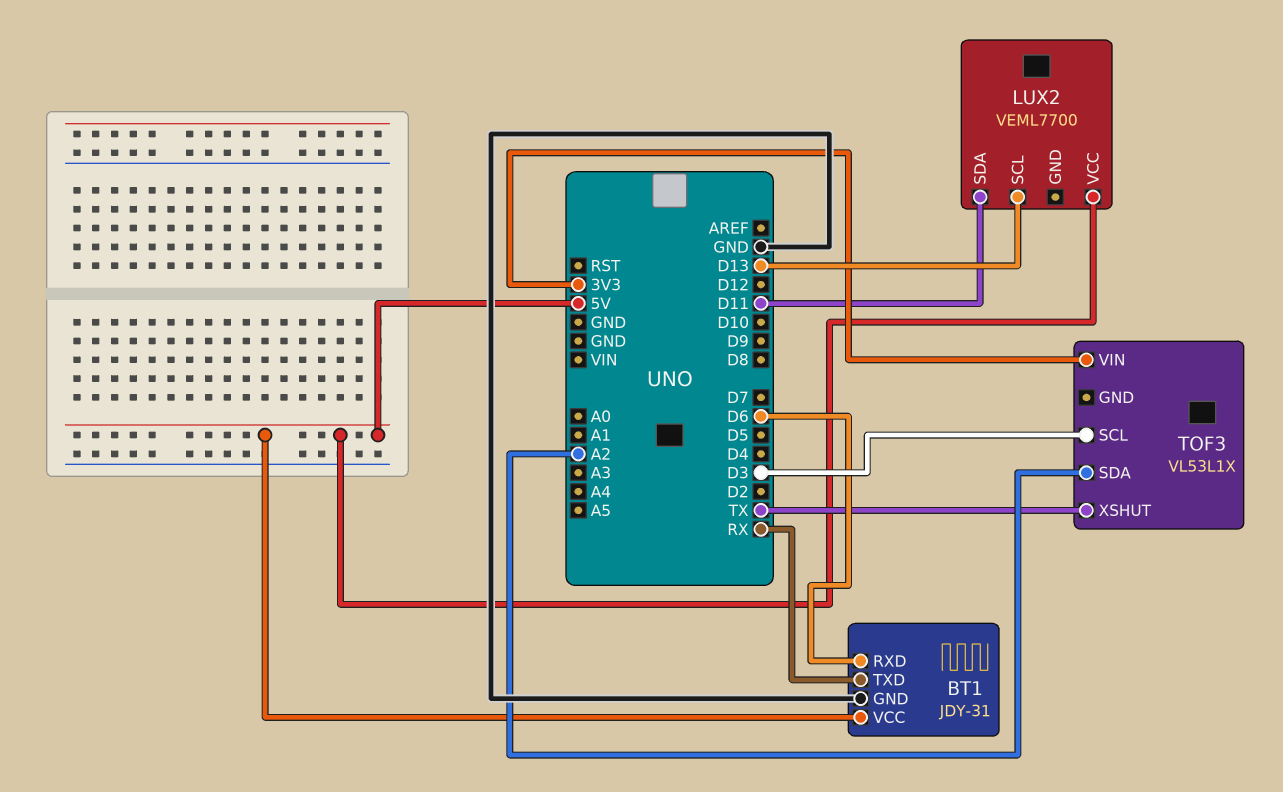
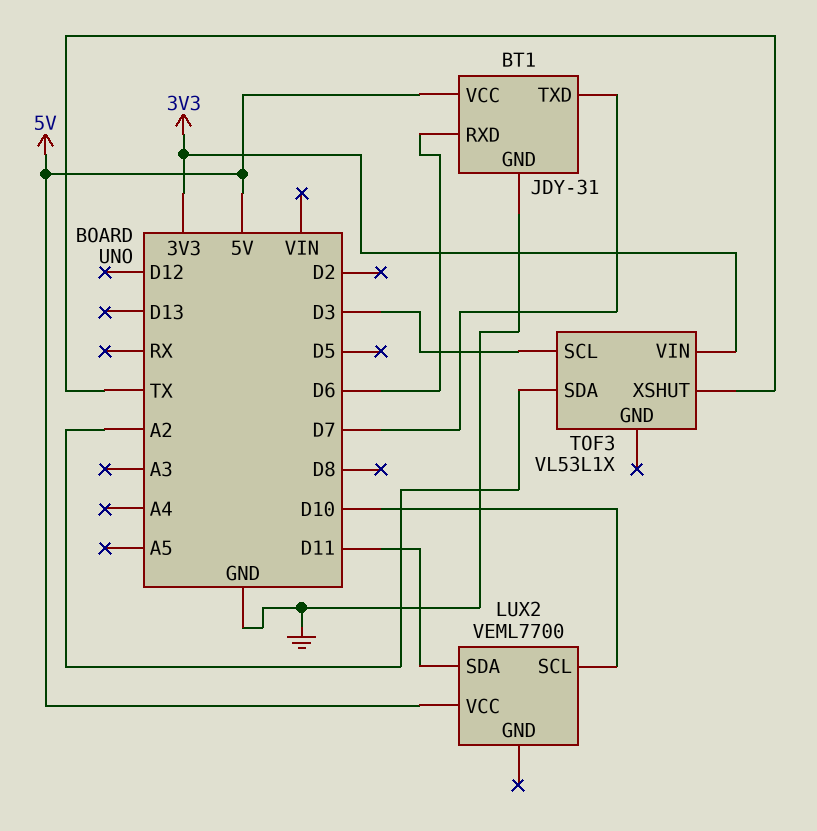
BT1 pin TXD: RX -> D7
LUX2 pin SCL: D13 -> D10

